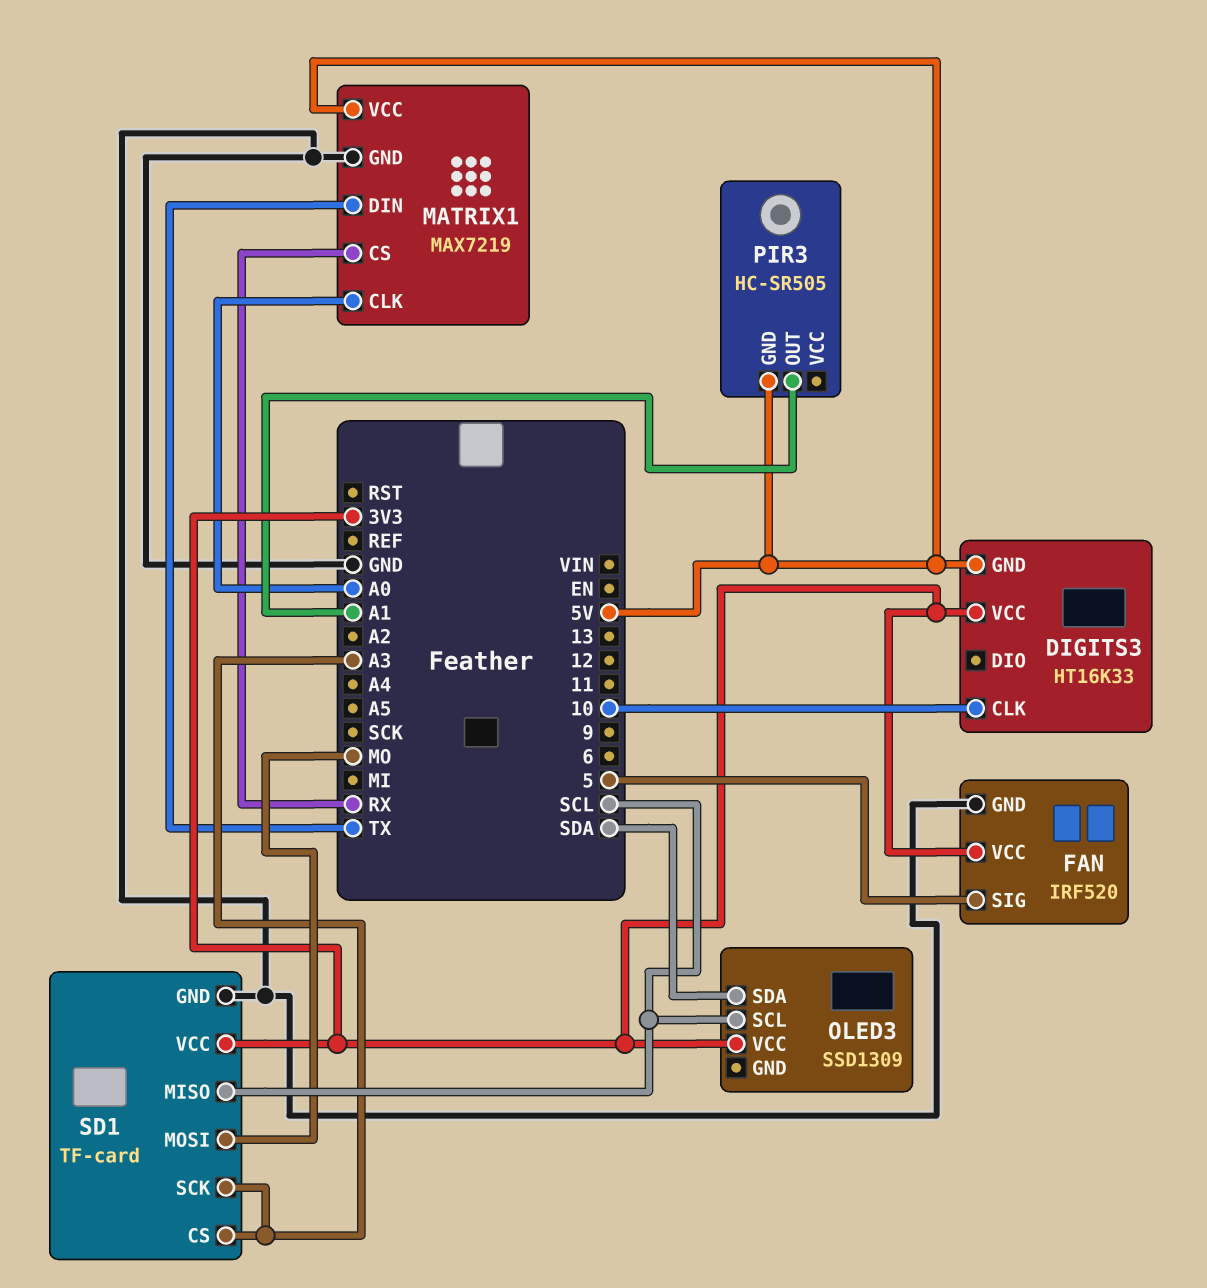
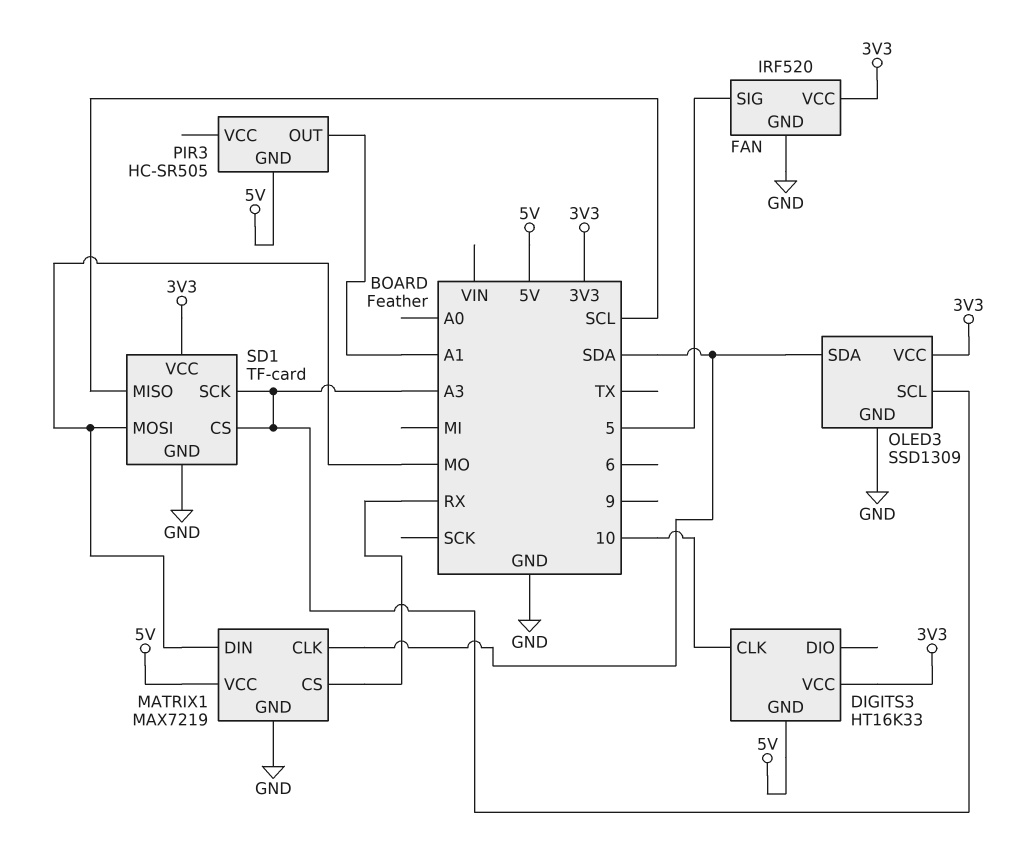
MATRIX1 pin CLK: A0 -> SDA
MATRIX1 pin DIN: TX -> MO
OLED3 pin GND: none -> GND
OLED3 pin SCL: SCL -> A3

